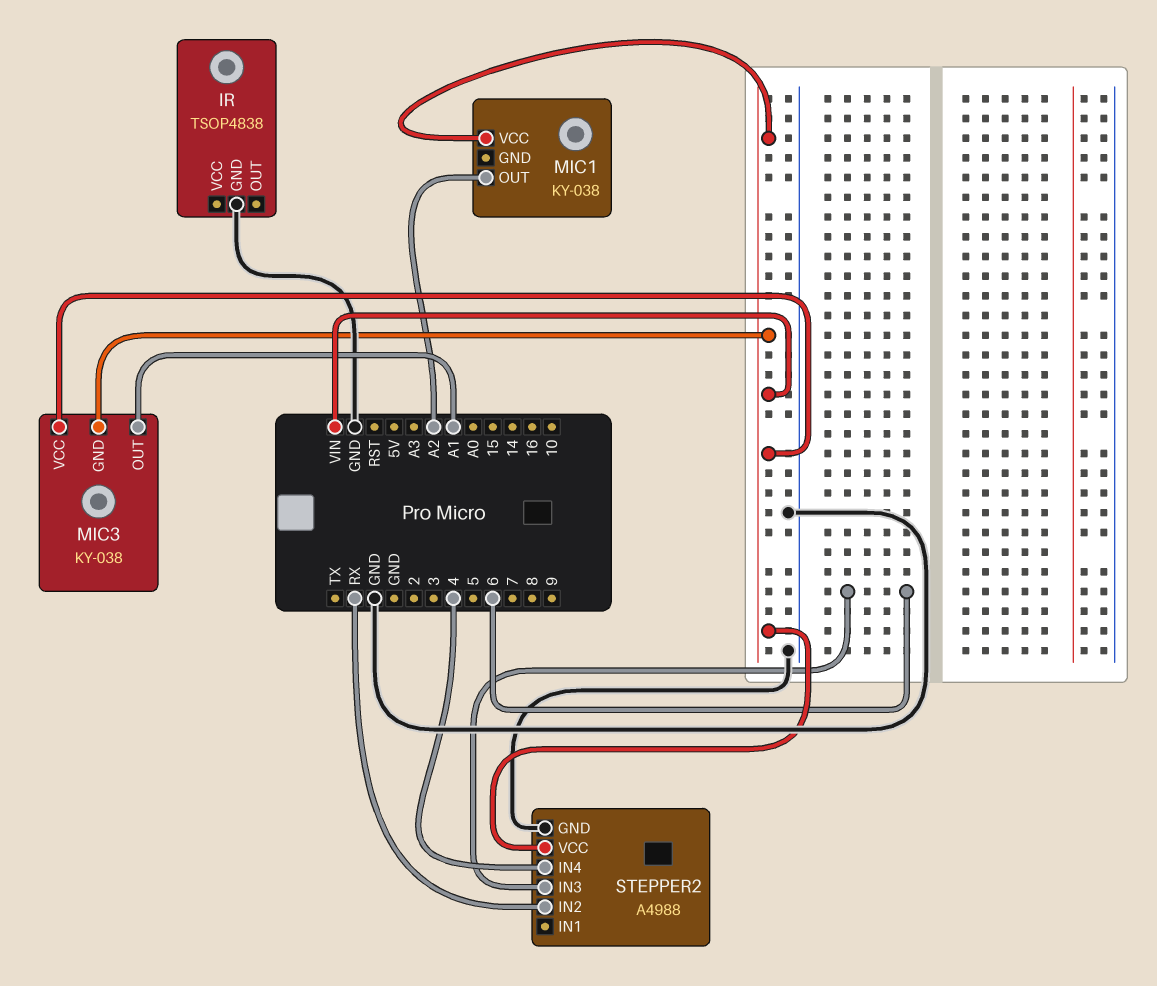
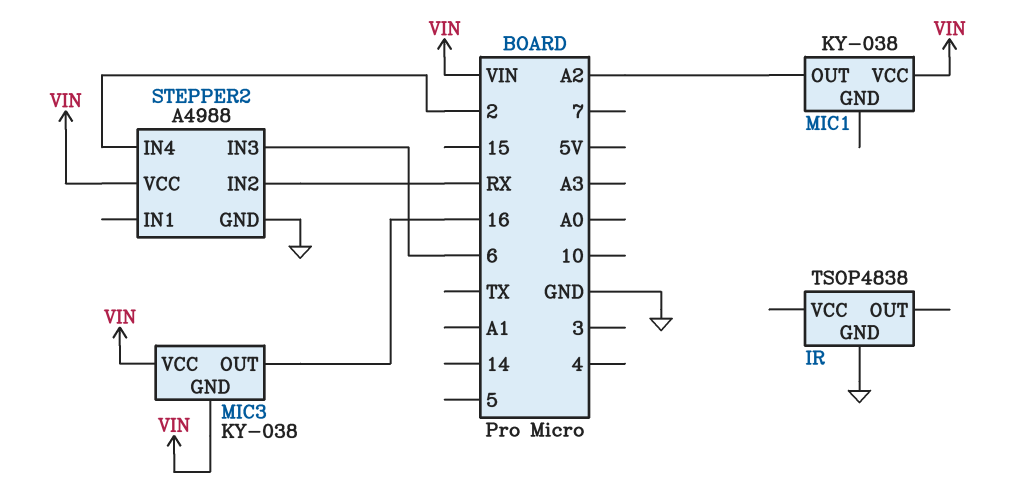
MIC3 pin OUT: A1 -> 16
STEPPER2 pin IN4: 4 -> 2

